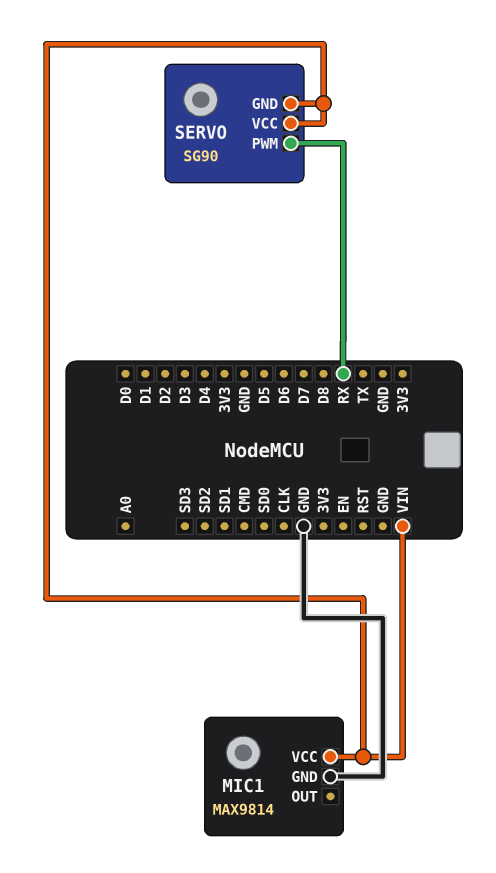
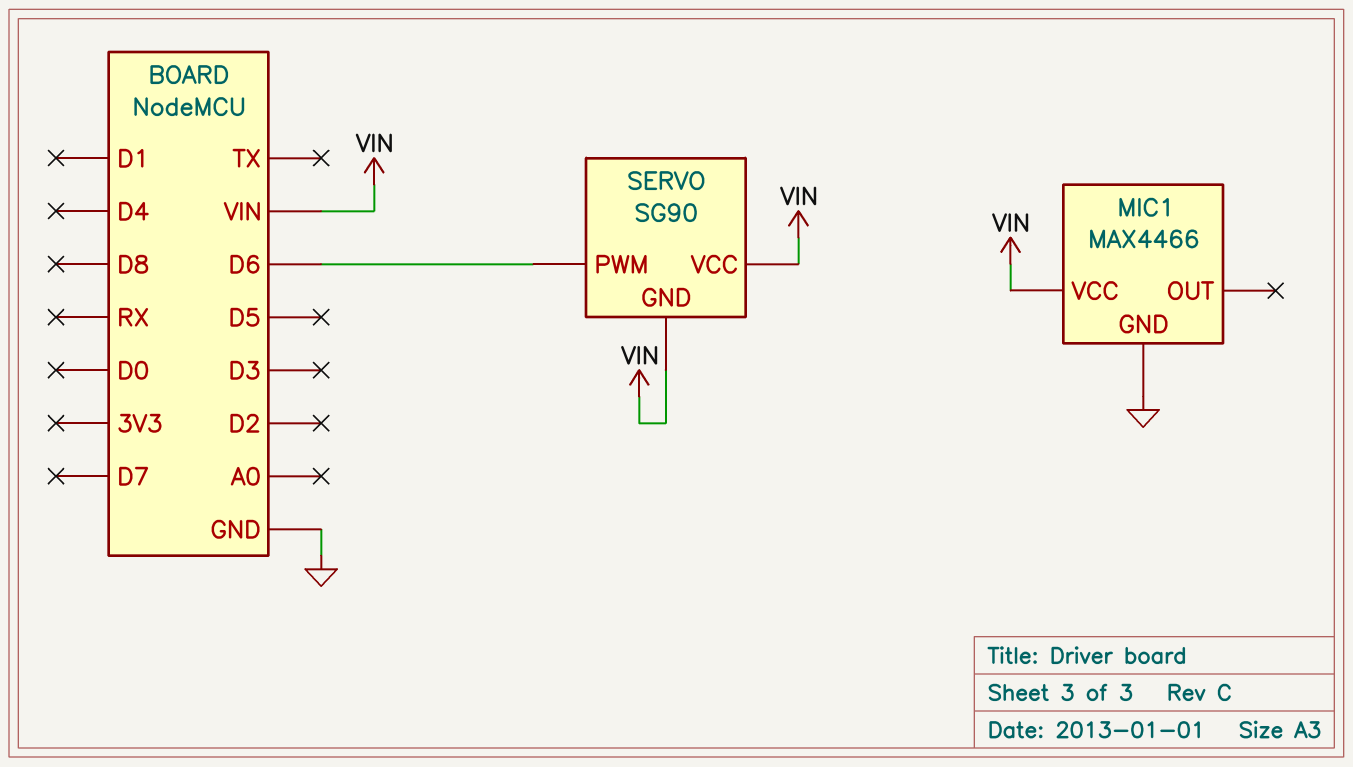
MIC1: MAX9814 -> MAX4466
SERVO pin PWM: RX -> D6

